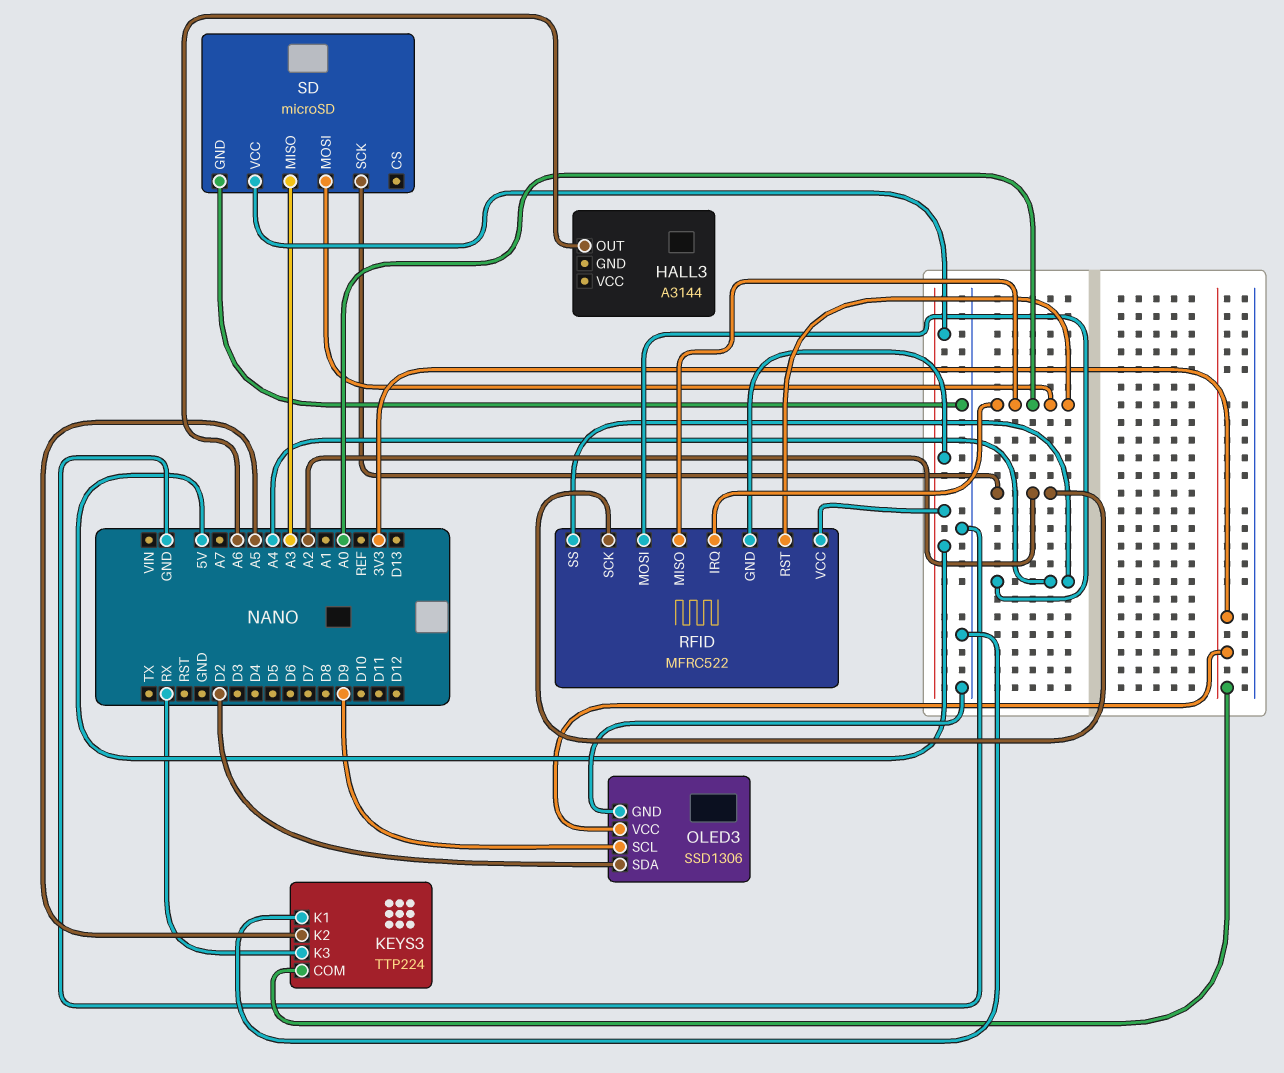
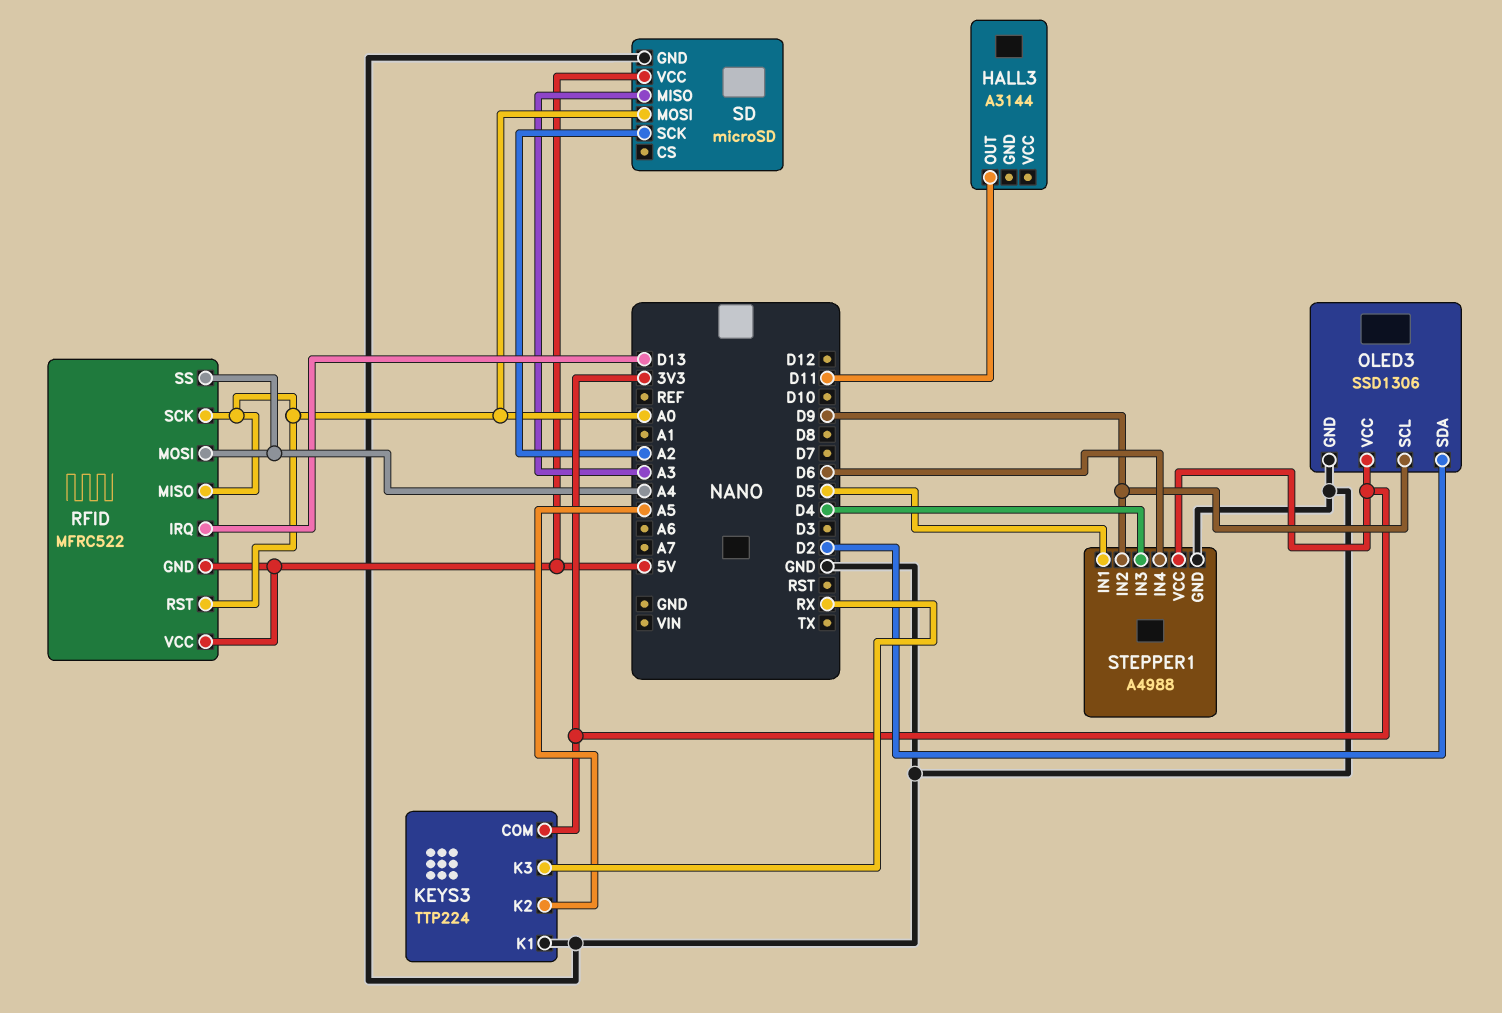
HALL3 pin OUT: A6 -> D11
RFID pin IRQ: A0 -> D13
RFID pin SCK: A2 -> A0
STEPPER1: none -> A4988
STEPPER1 pin GND: none -> GND
STEPPER1 pin IN1: none -> D5
STEPPER1 pin IN2: none -> D9
STEPPER1 pin IN3: none -> D4
STEPPER1 pin IN4: none -> D6
STEPPER1 pin VCC: none -> 3V3

